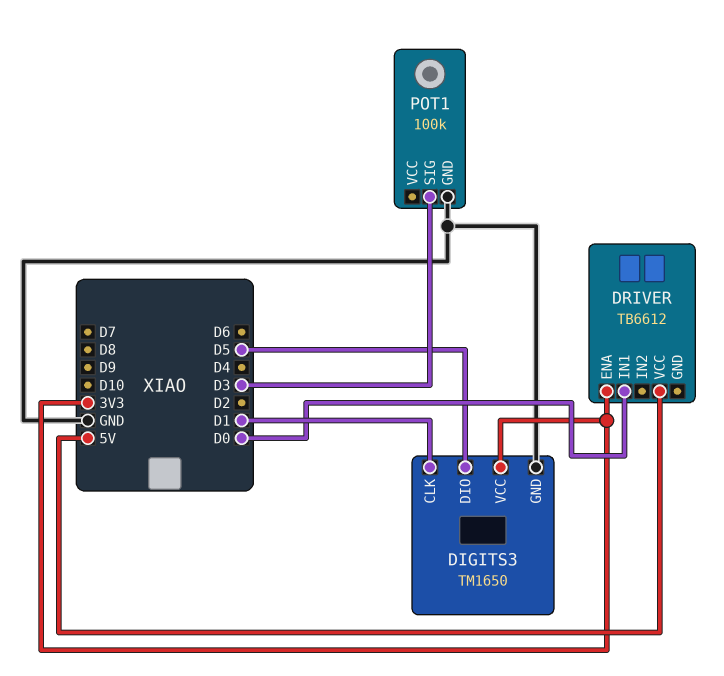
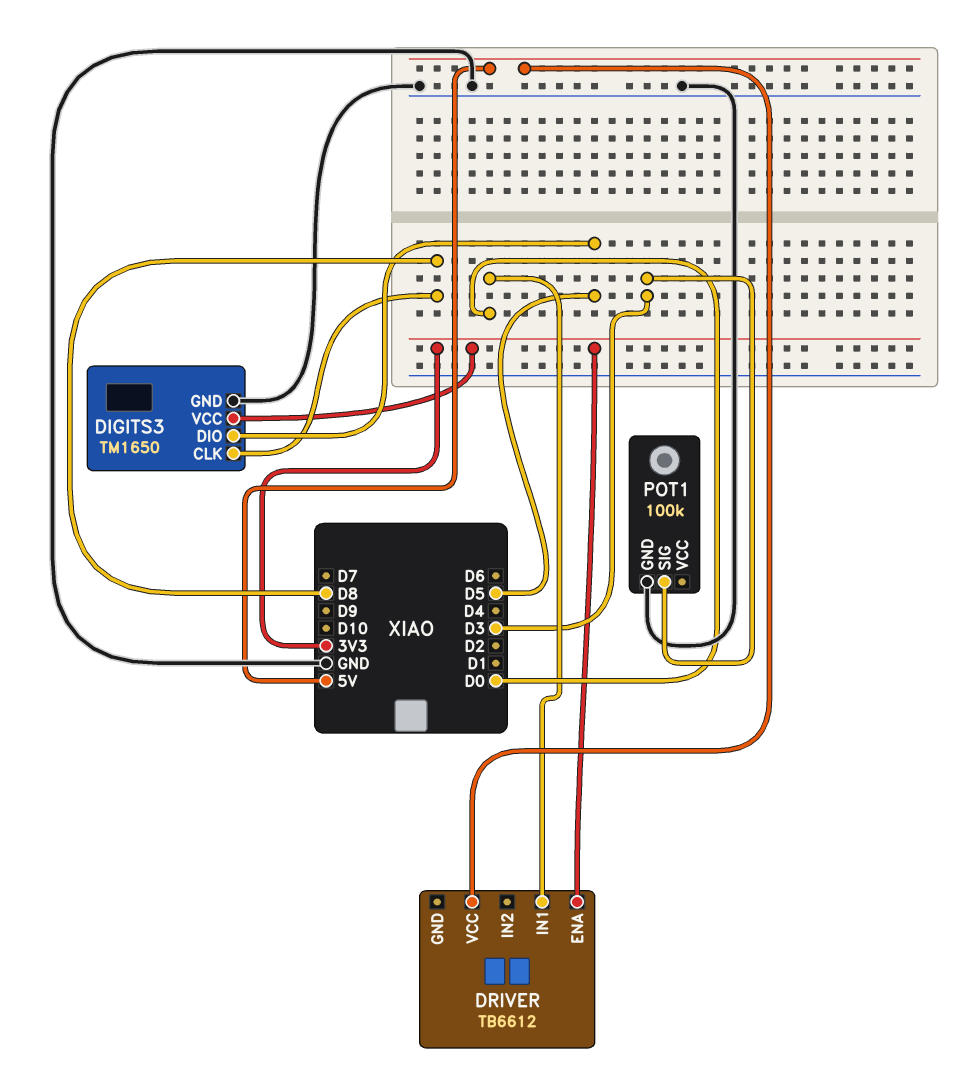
DIGITS3 pin CLK: D1 -> D8

